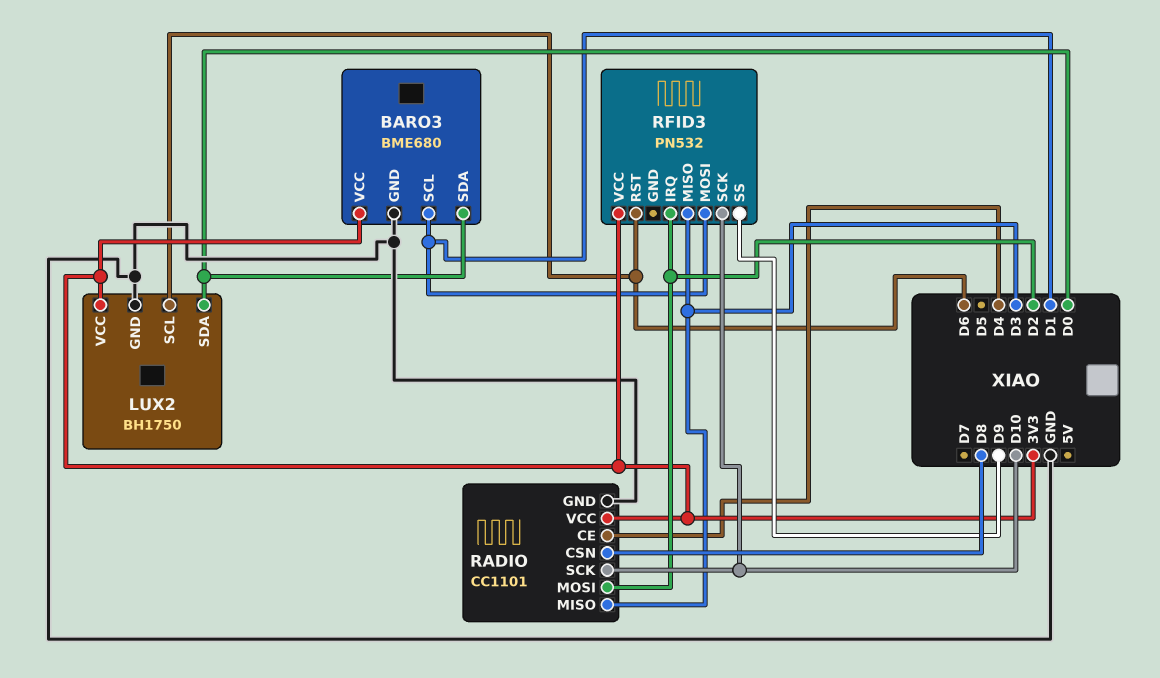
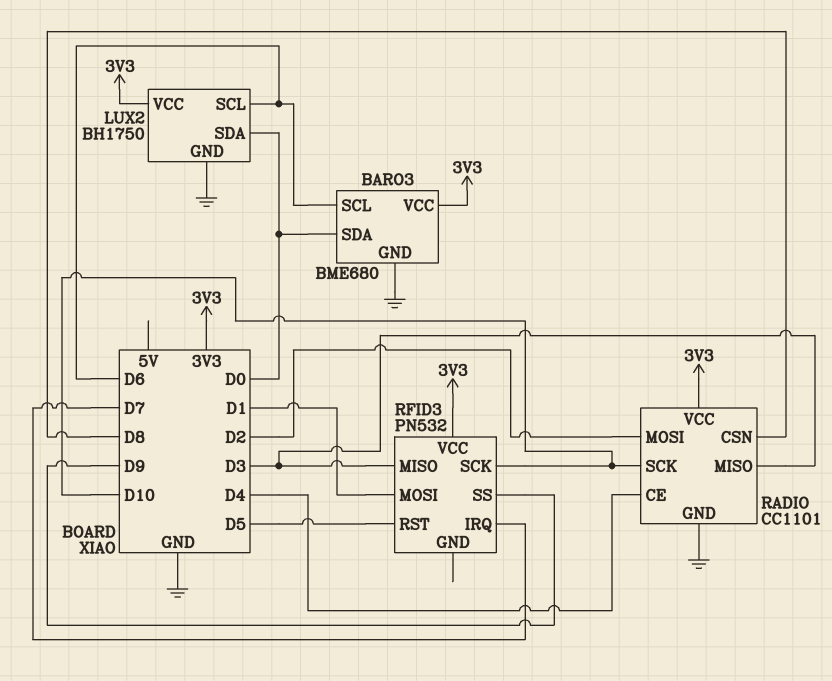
BARO3 pin SCL: D1 -> D6
RFID3 pin IRQ: D2 -> D7
RFID3 pin RST: D6 -> D5

